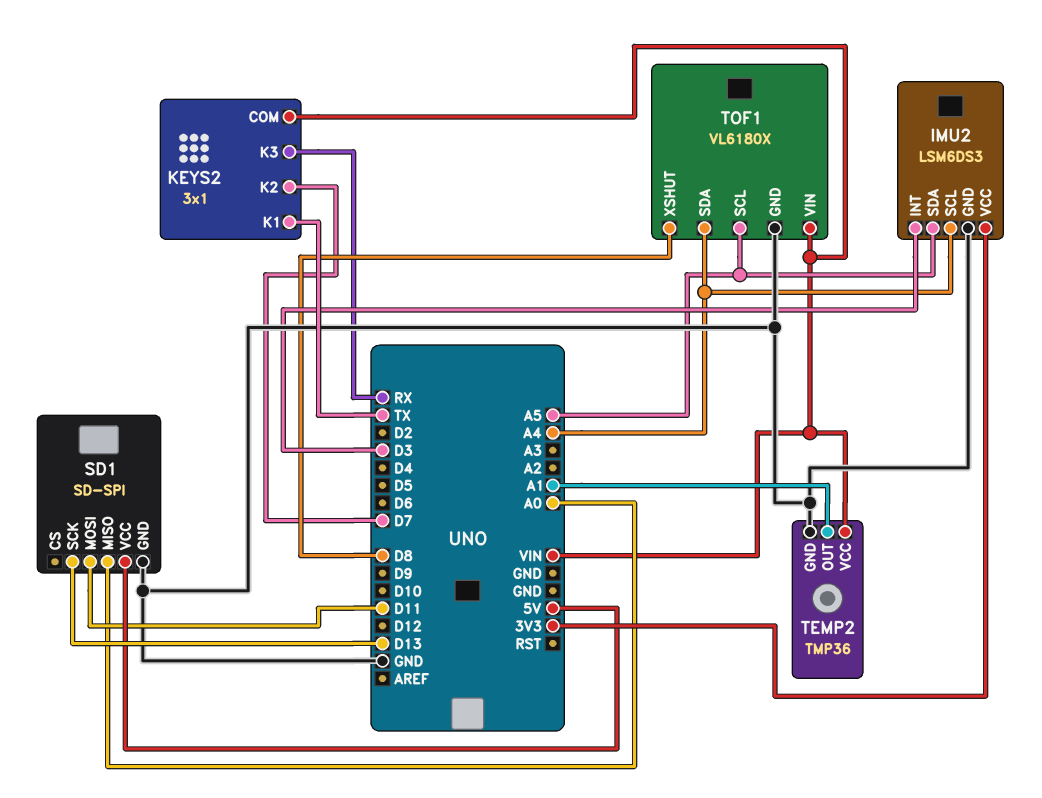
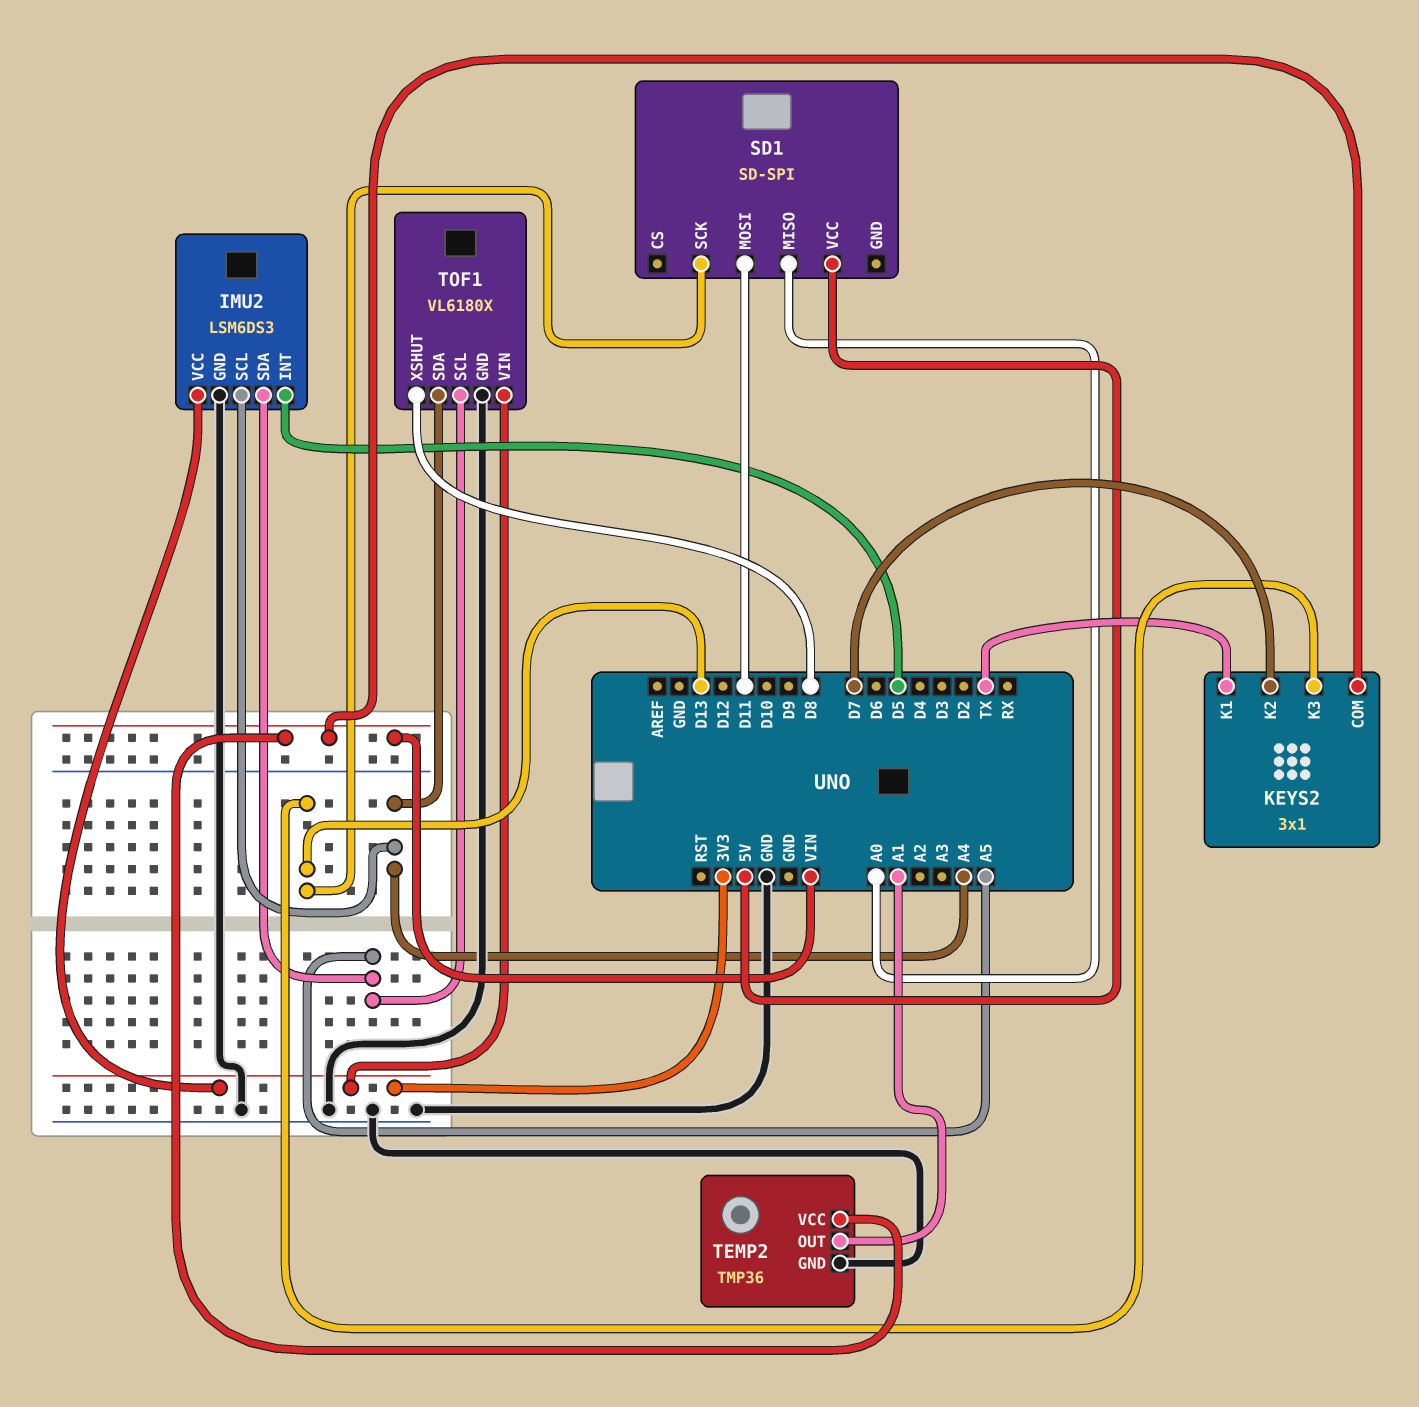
IMU2 pin INT: D3 -> D5
KEYS2 pin K3: RX -> D13
SD1 pin GND: GND -> none
TOF1 pin VIN: VIN -> 3V3

